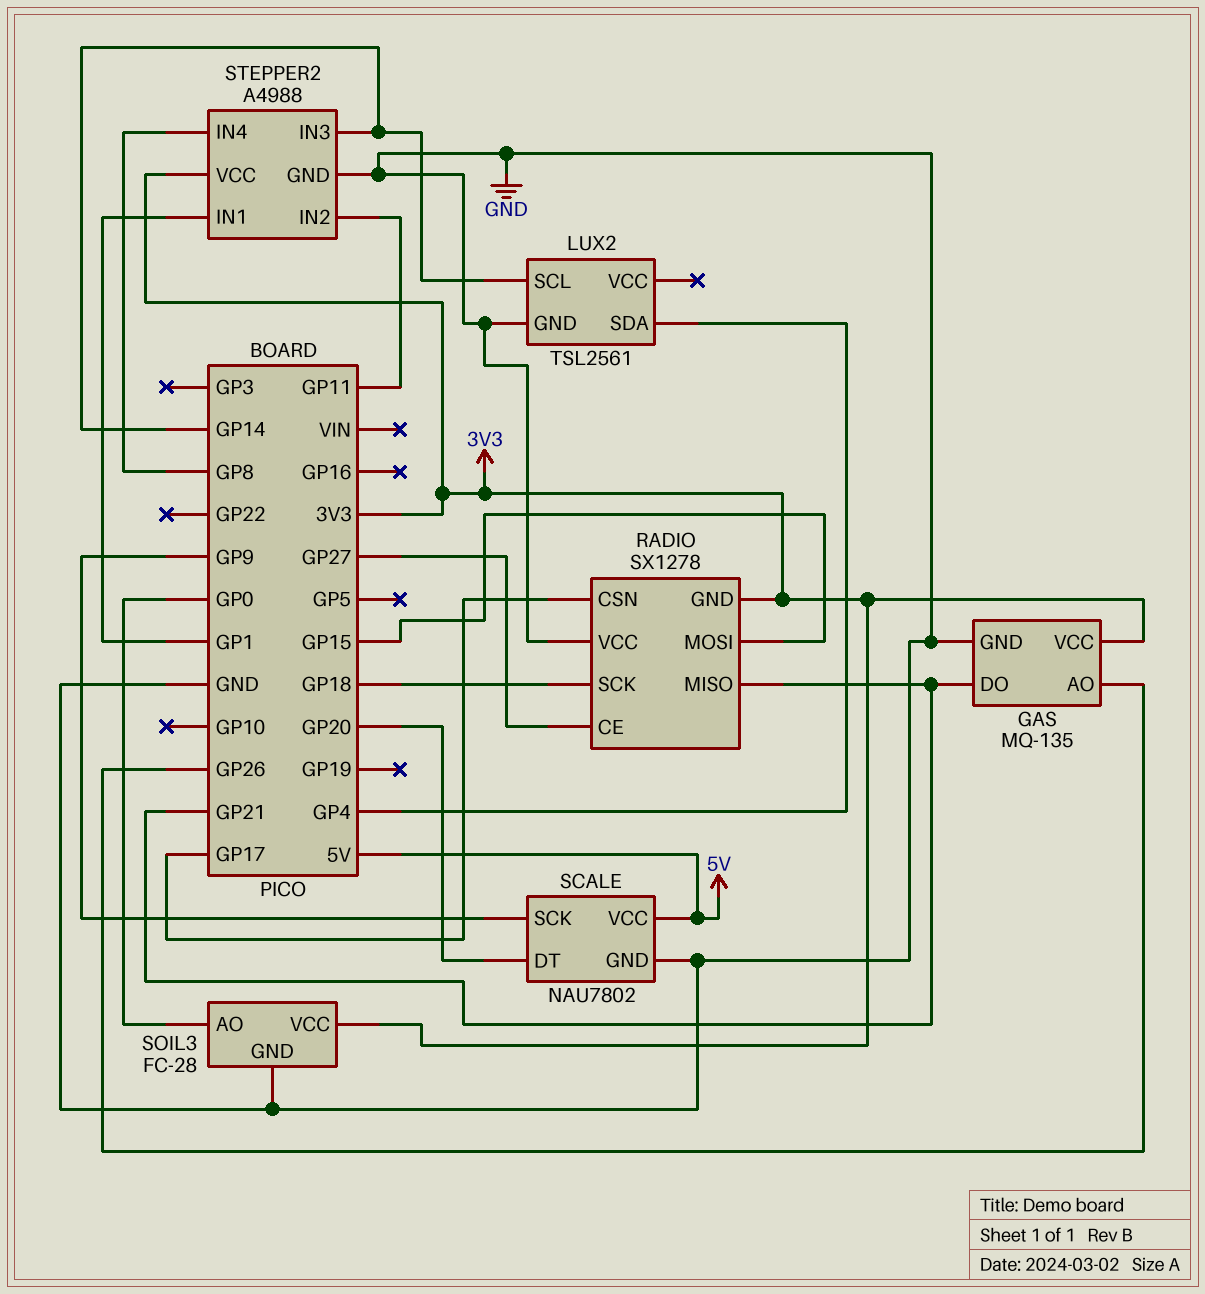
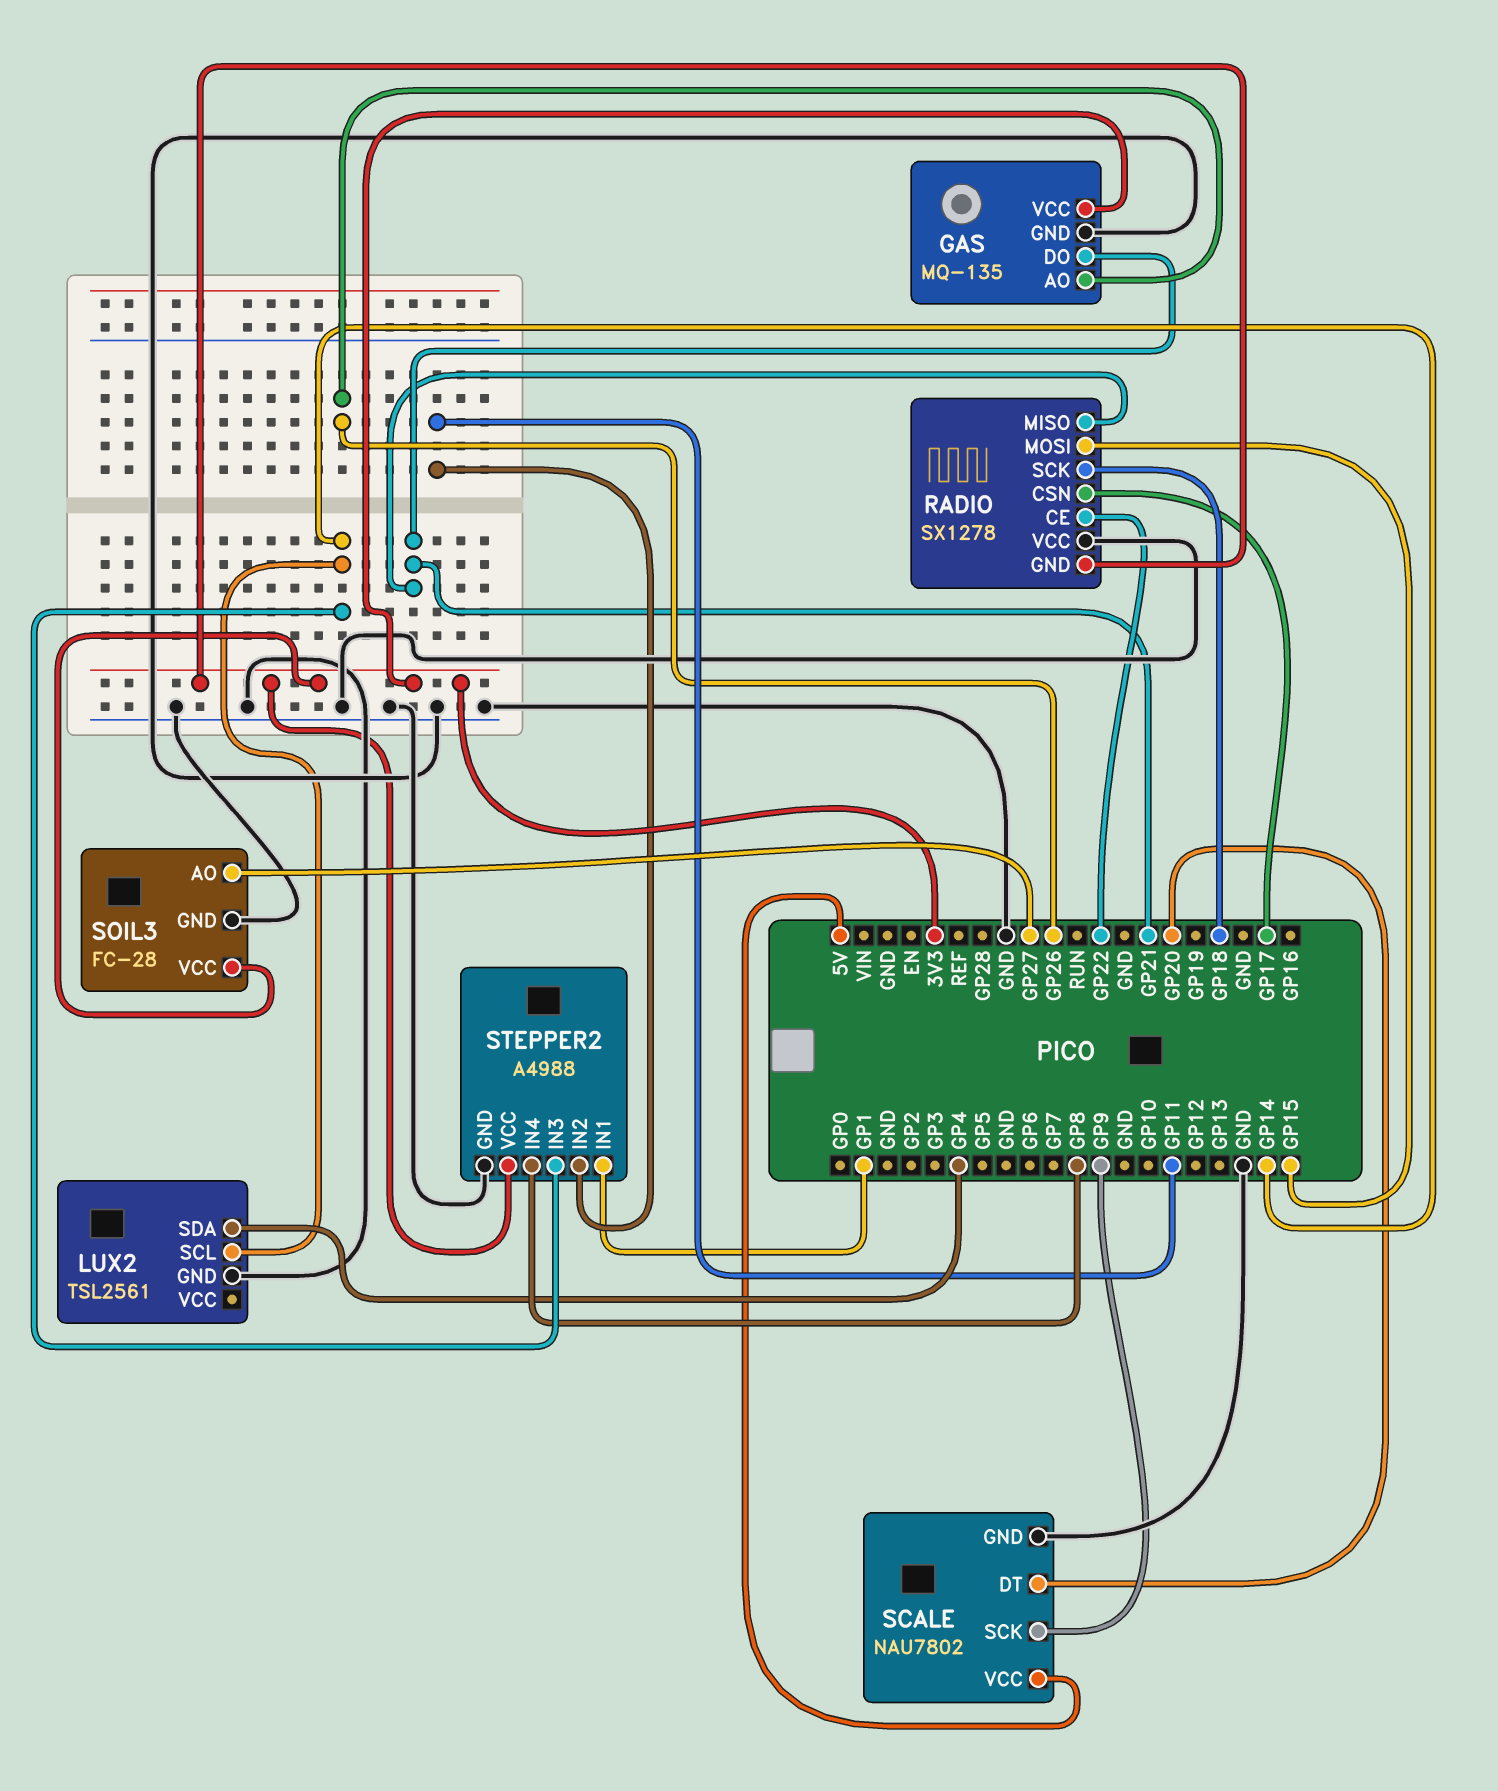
RADIO pin CE: GP27 -> GP22
SOIL3 pin AO: GP0 -> GP27

